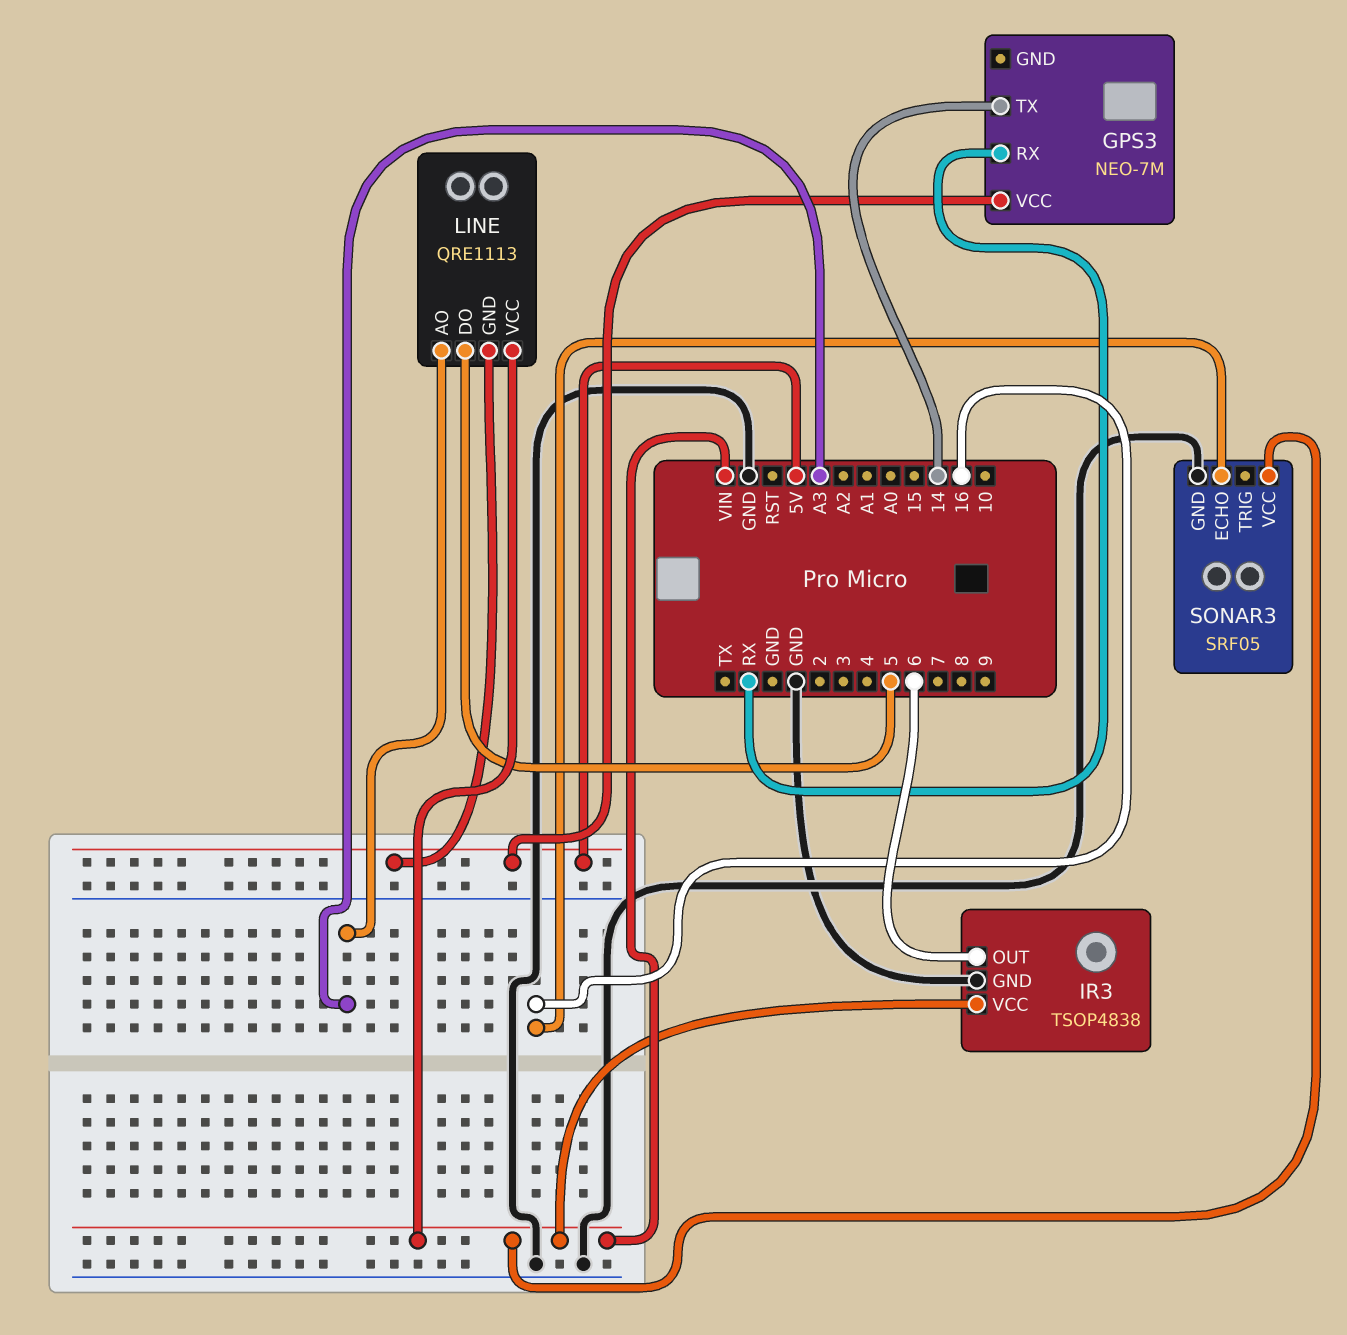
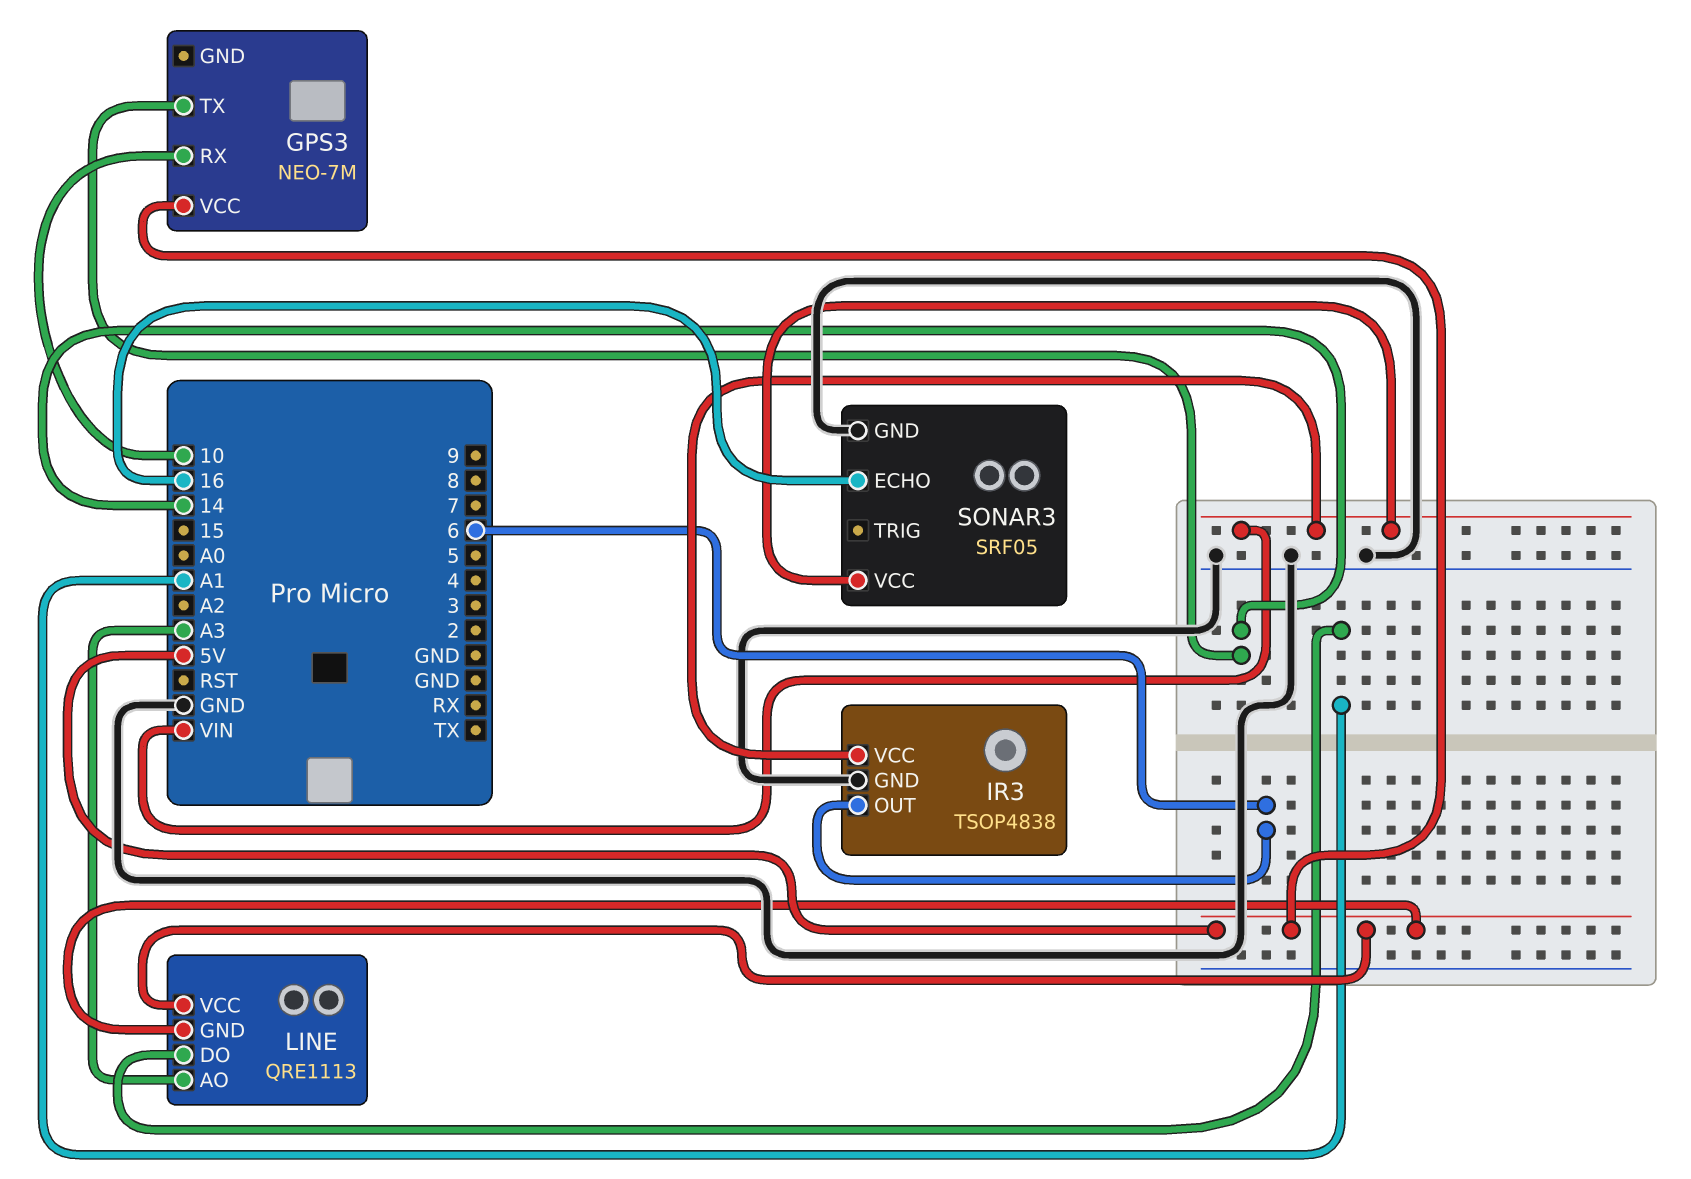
GPS3 pin RX: RX -> 10
LINE pin DO: 5 -> A1
LINE pin VCC: VIN -> 5V

